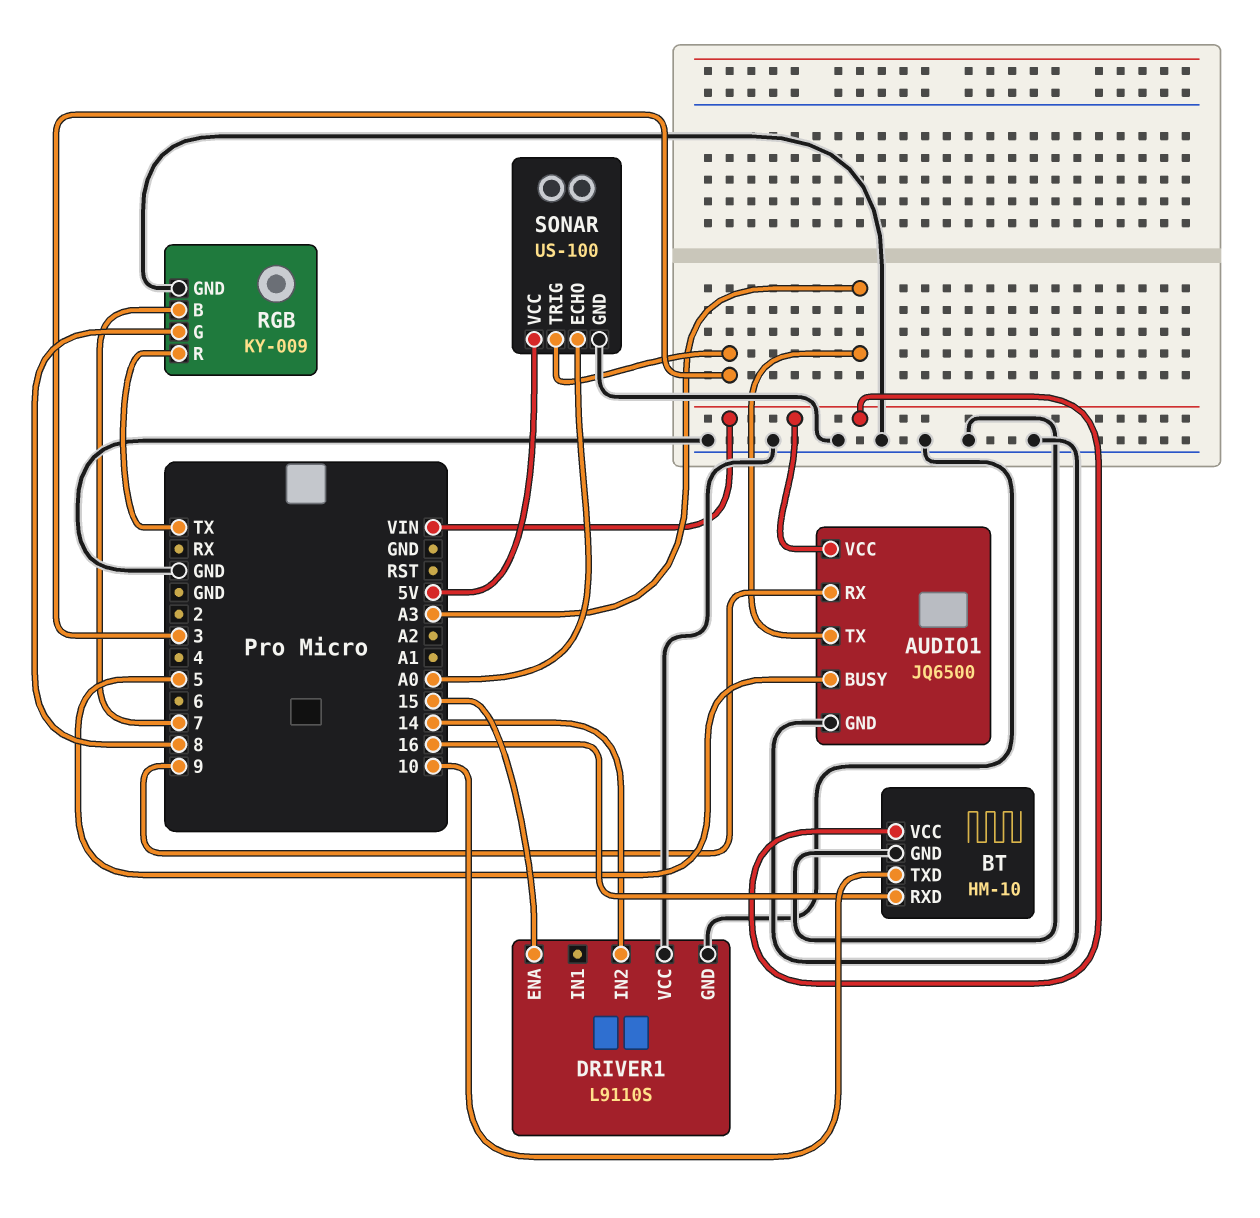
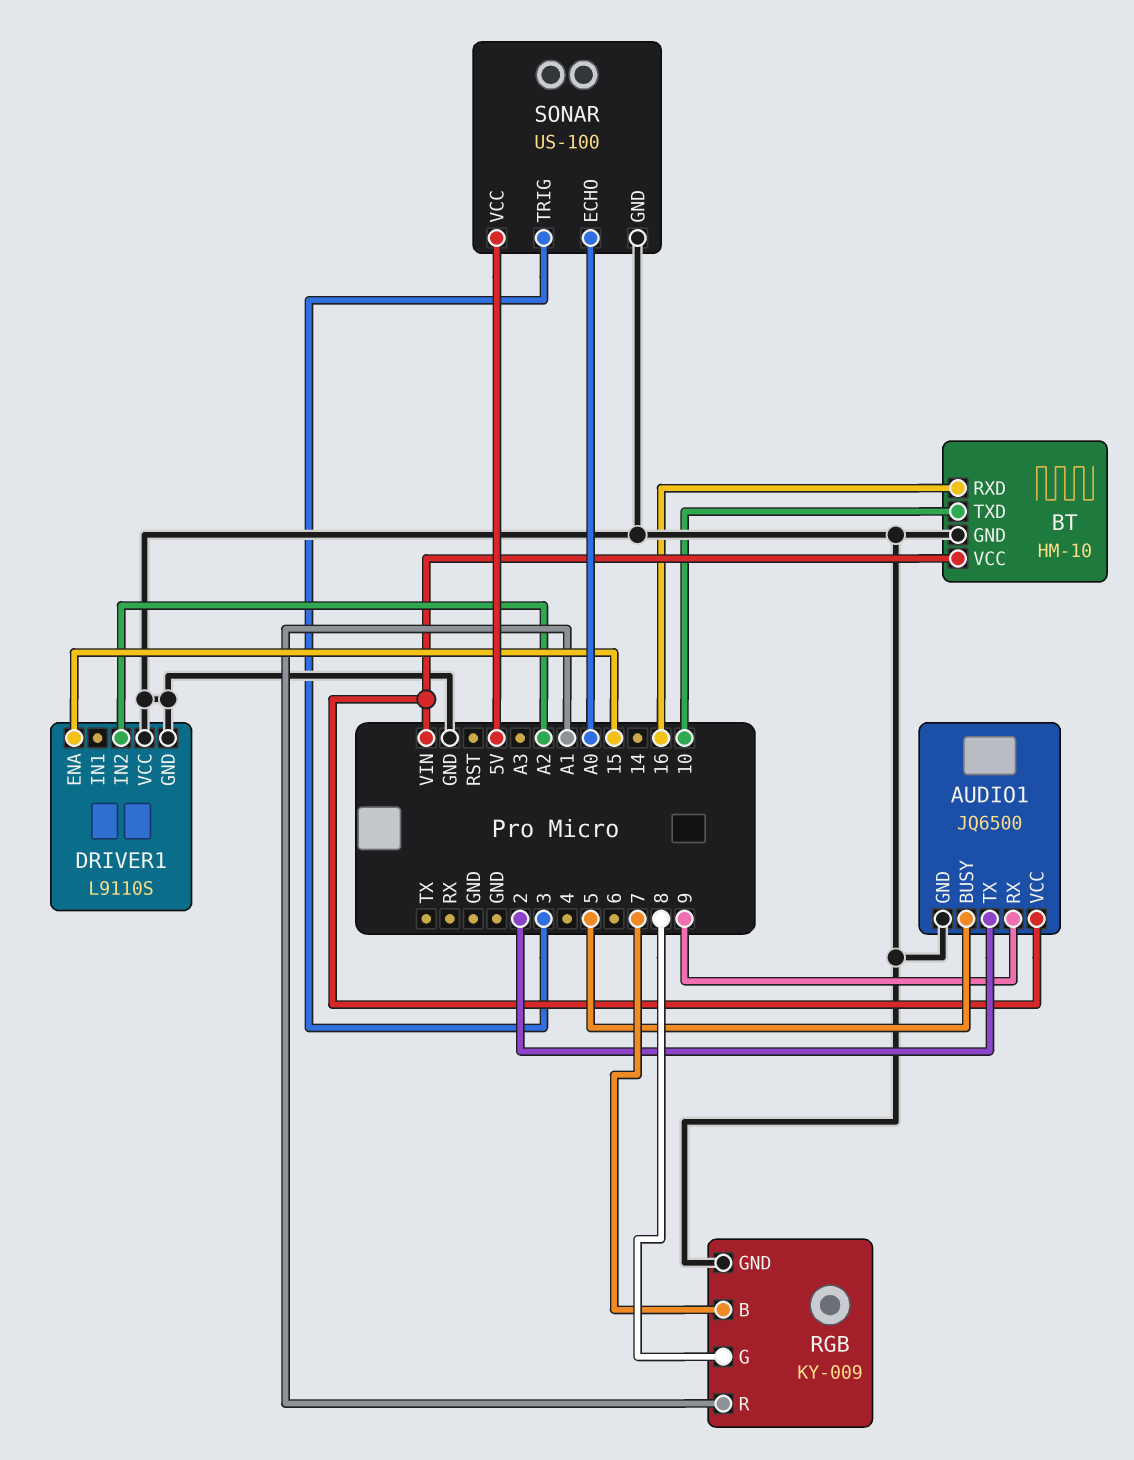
AUDIO1 pin TX: A3 -> 2
DRIVER1 pin IN2: 14 -> A2
RGB pin R: TX -> A1

